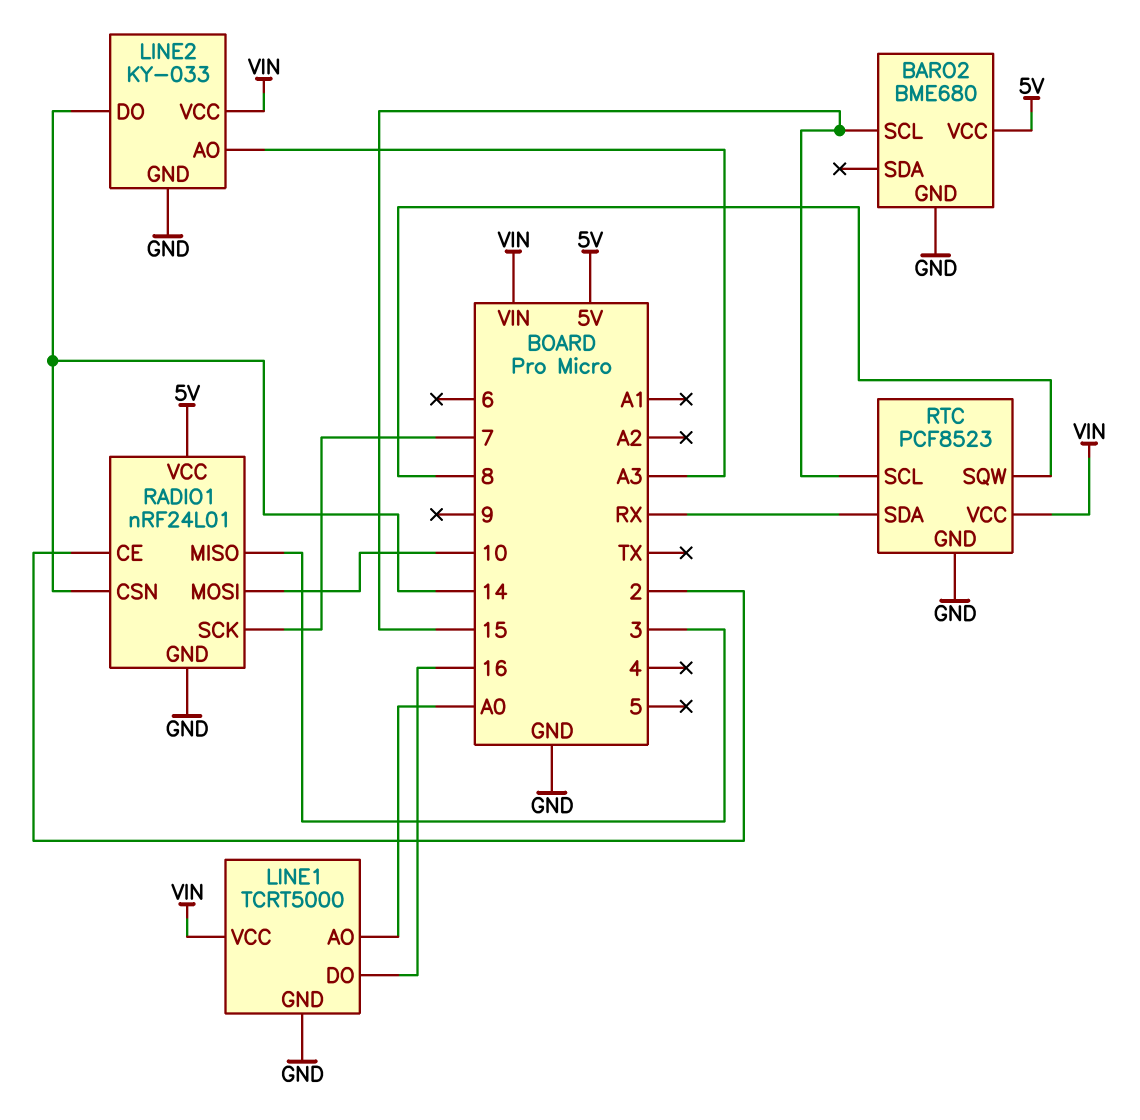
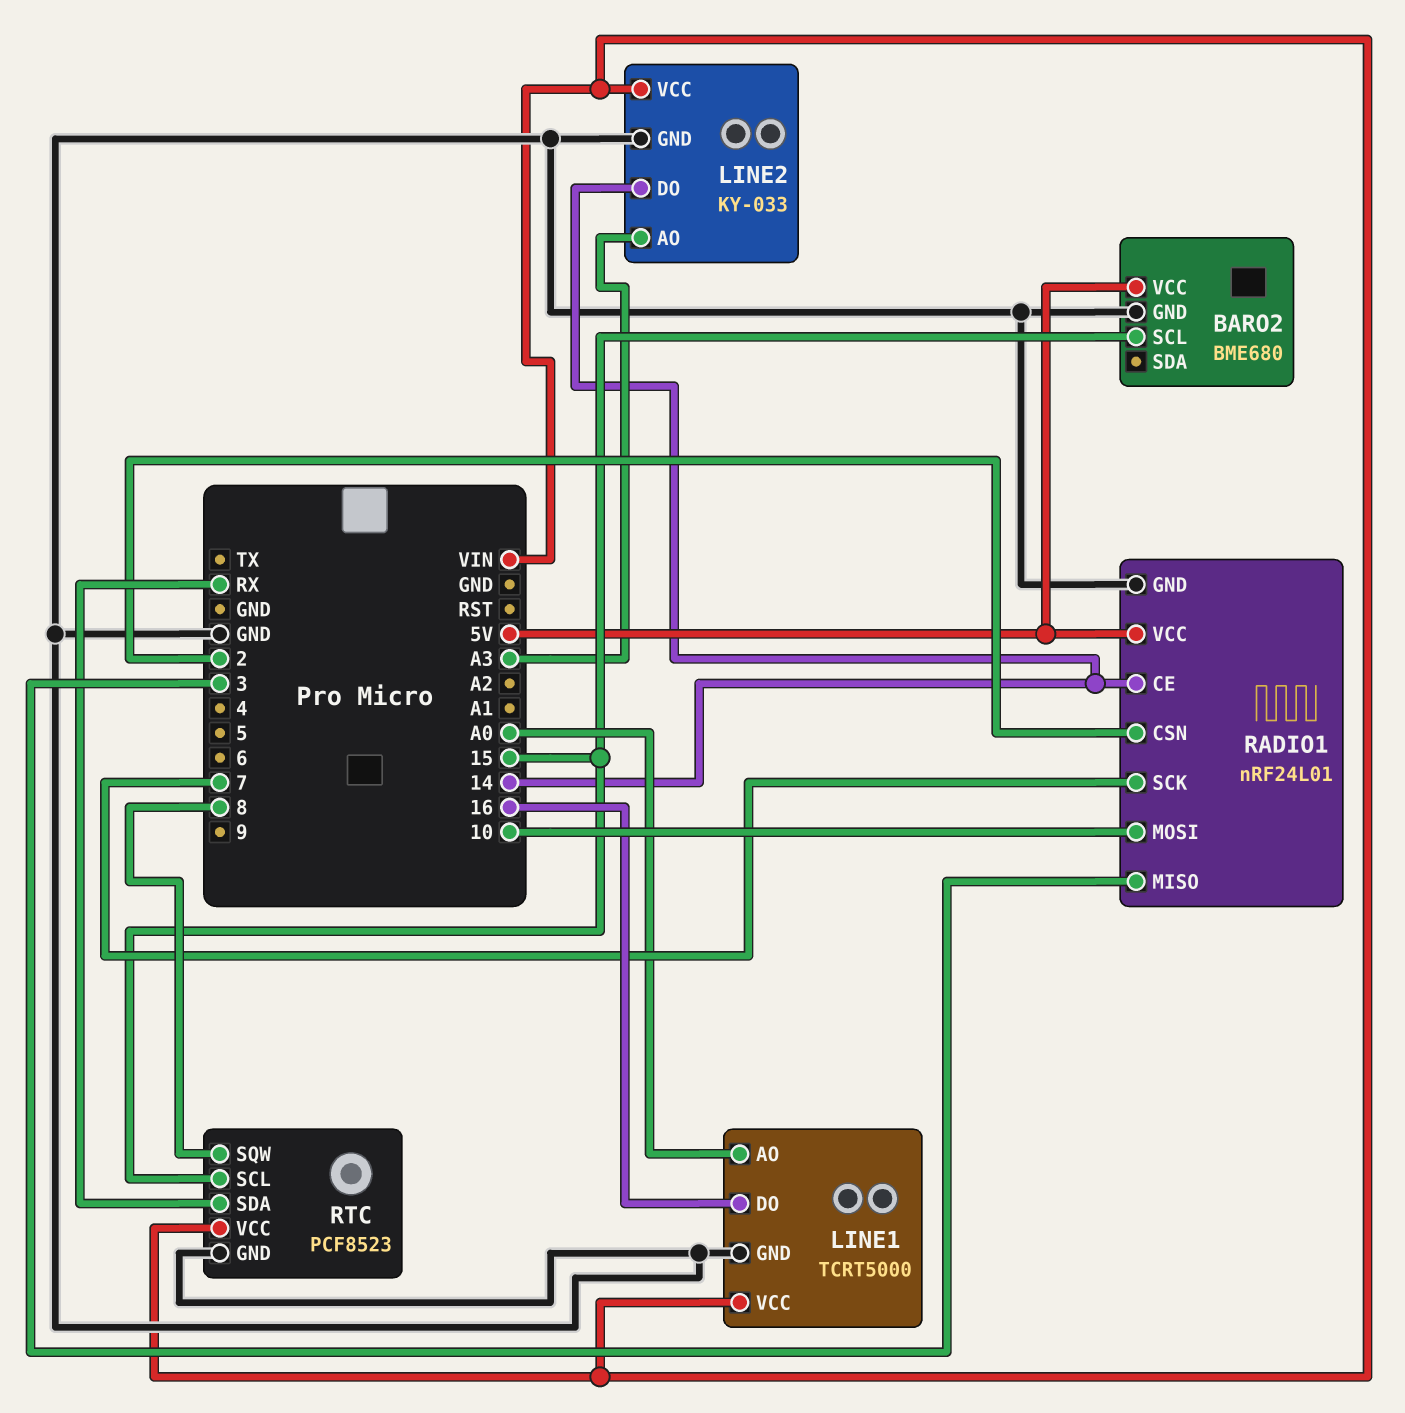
RADIO1 pin CE: 2 -> 14
RADIO1 pin CSN: 14 -> 2

